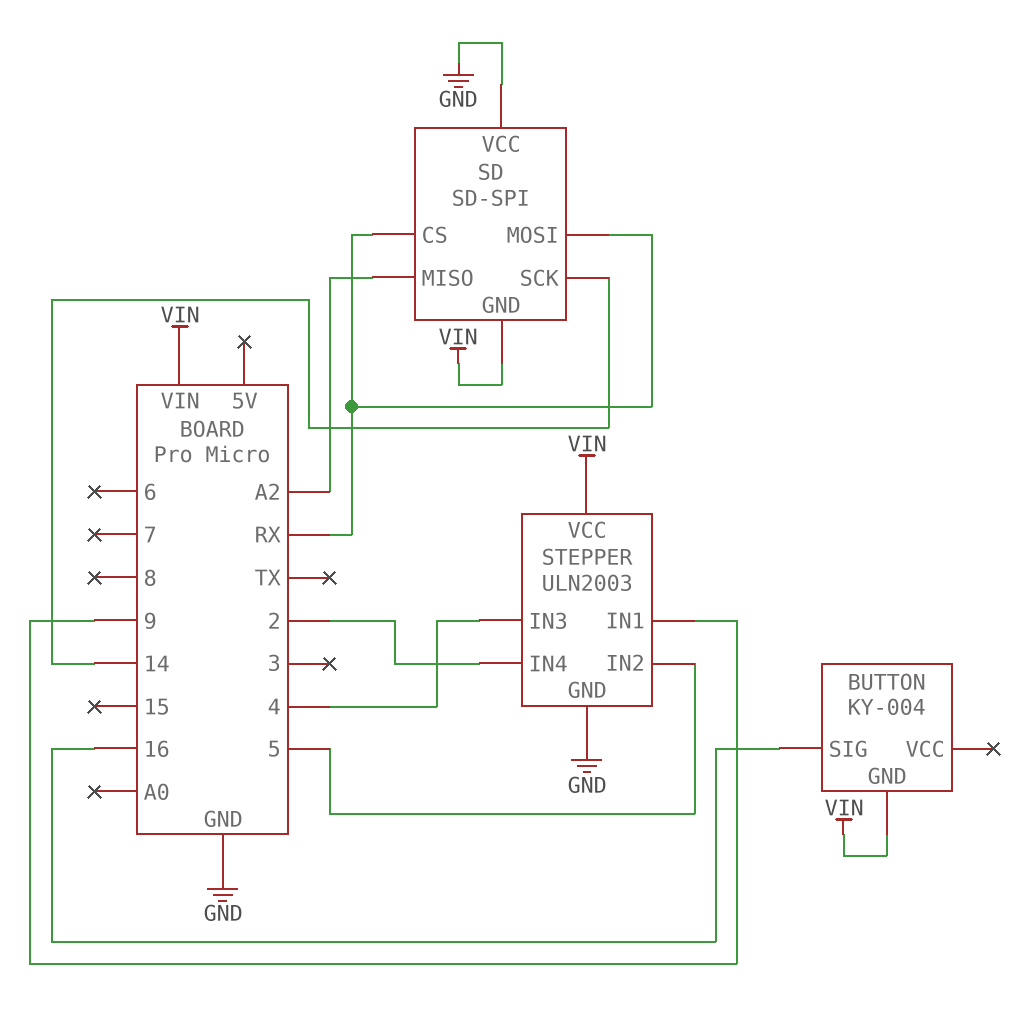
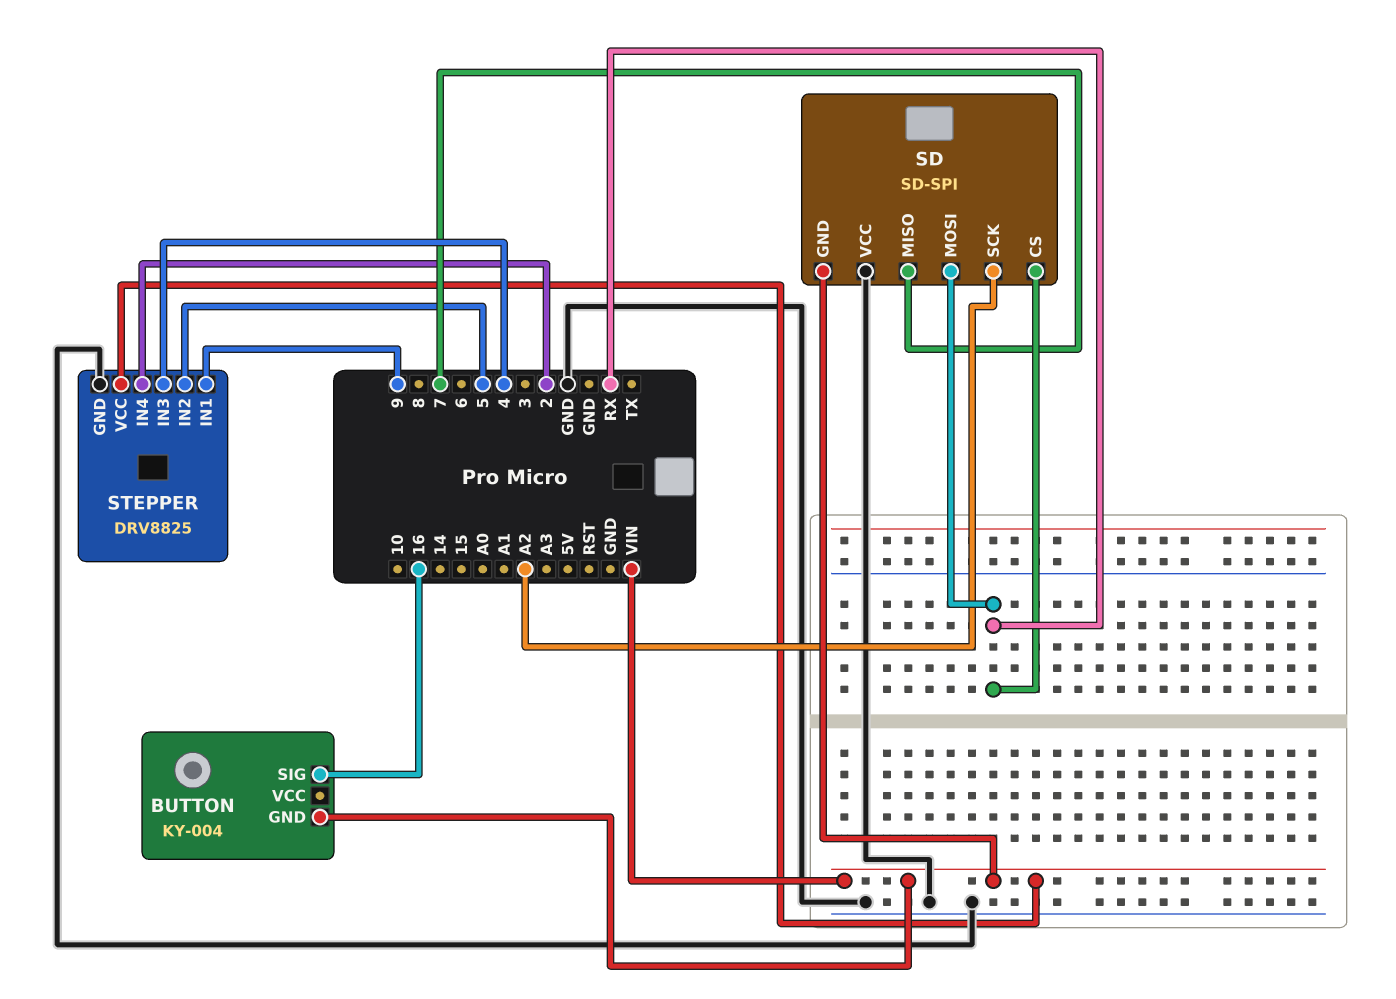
SD pin MISO: A2 -> 7
SD pin SCK: 14 -> A2
STEPPER: ULN2003 -> DRV8825

